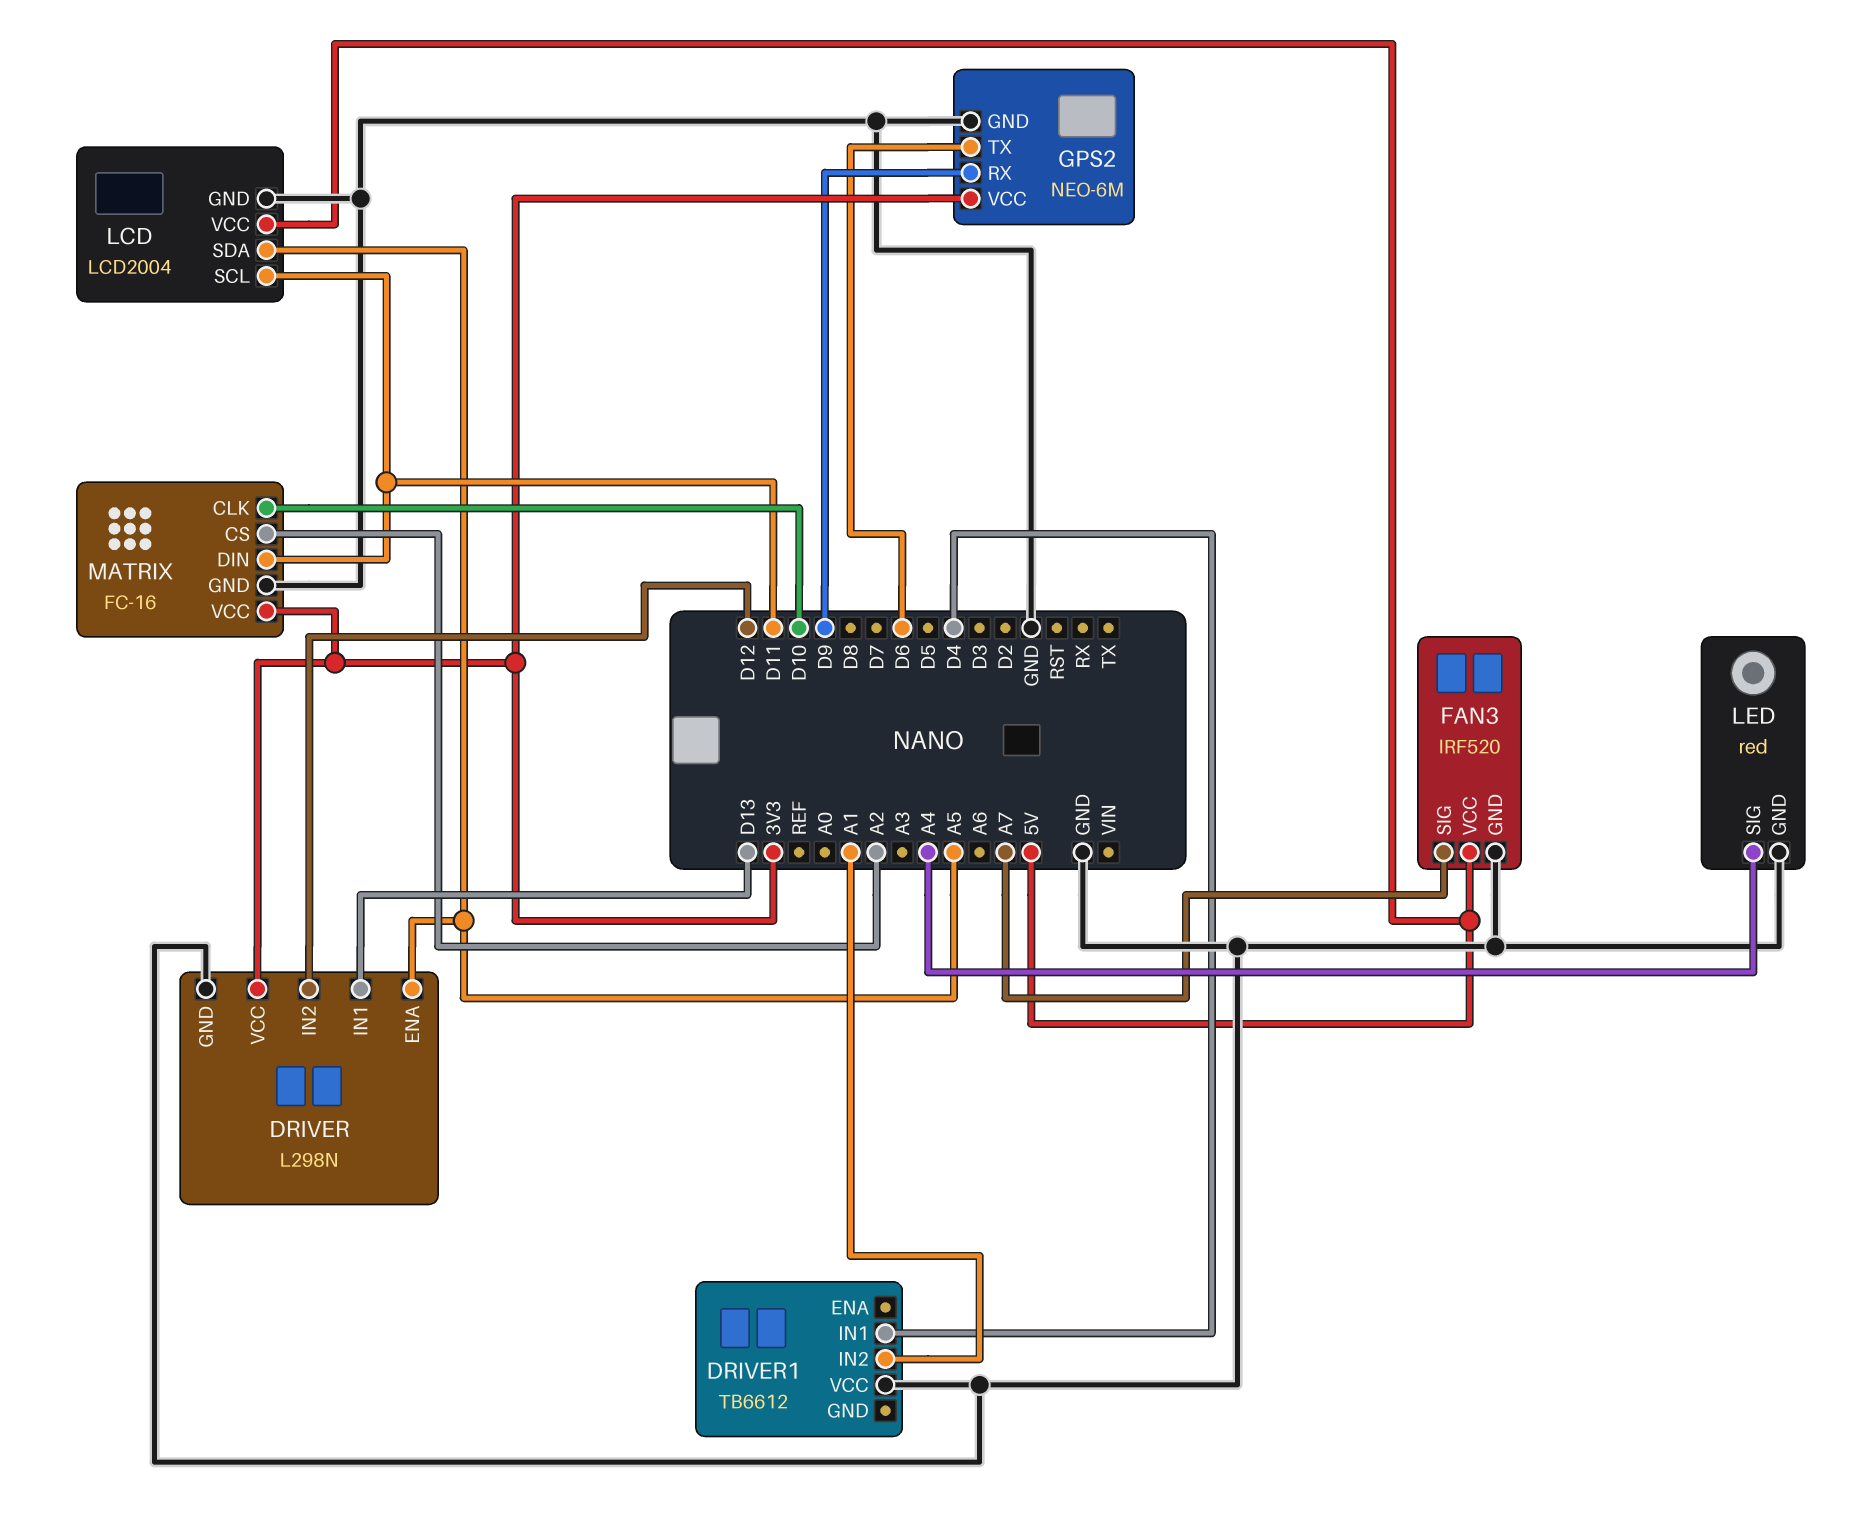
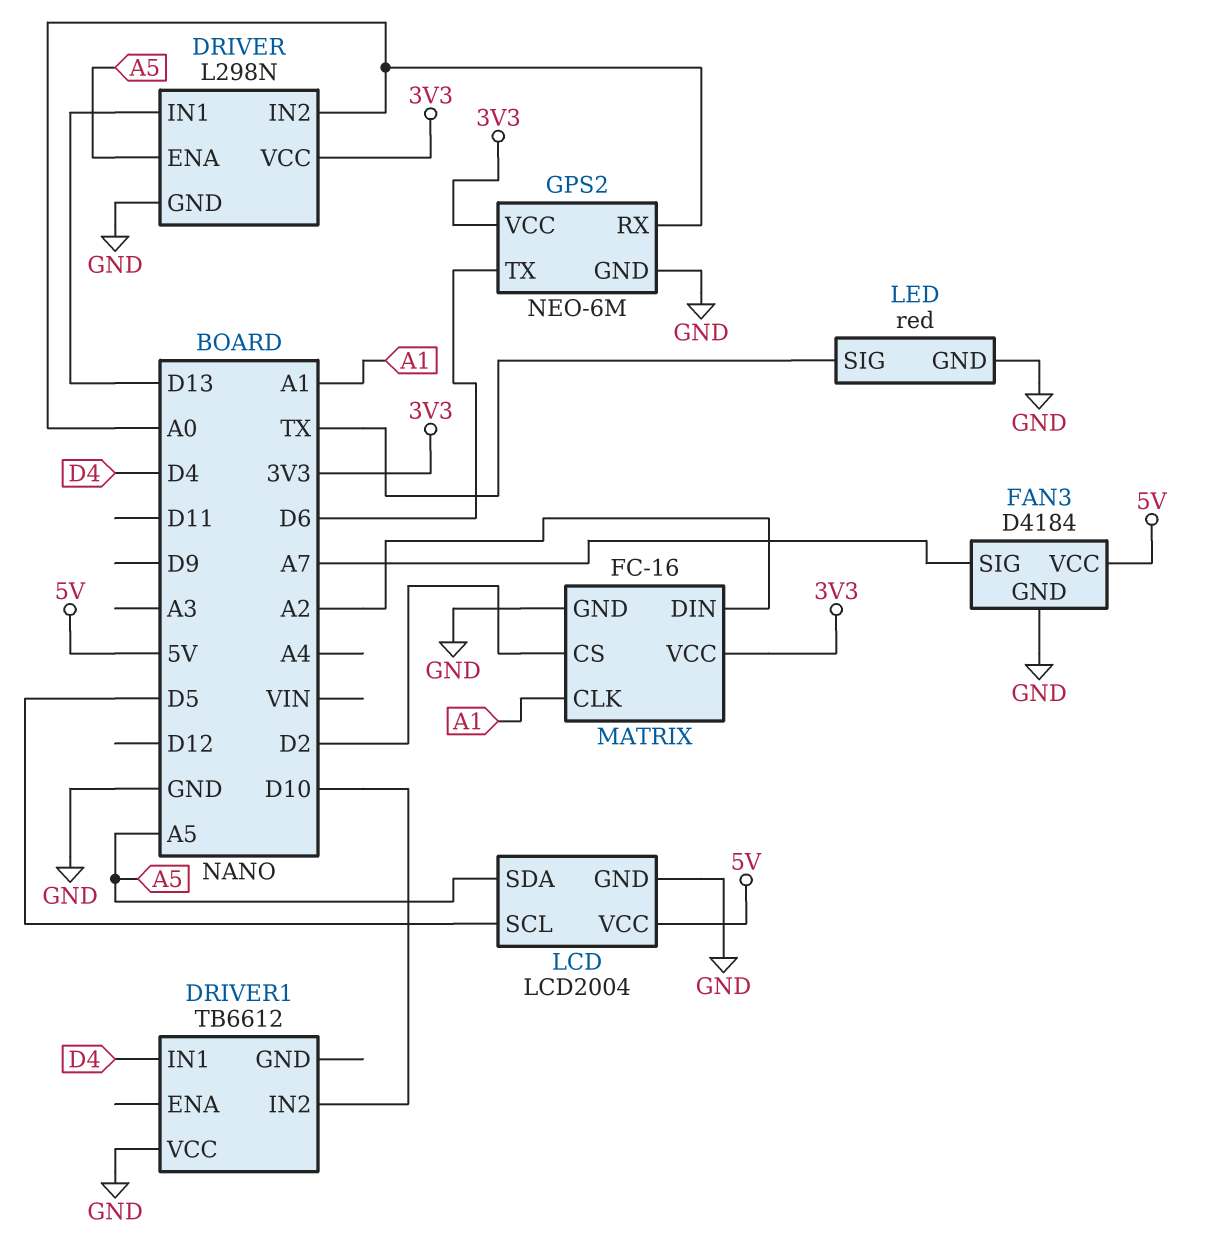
DRIVER pin IN2: D12 -> A0
DRIVER1 pin IN2: A1 -> D10
FAN3: IRF520 -> D4184
GPS2 pin RX: D9 -> A0
LCD pin SCL: D11 -> D5
LED pin SIG: A4 -> TX
MATRIX pin CLK: D10 -> A1
MATRIX pin CS: A2 -> D2
MATRIX pin DIN: D11 -> A2

